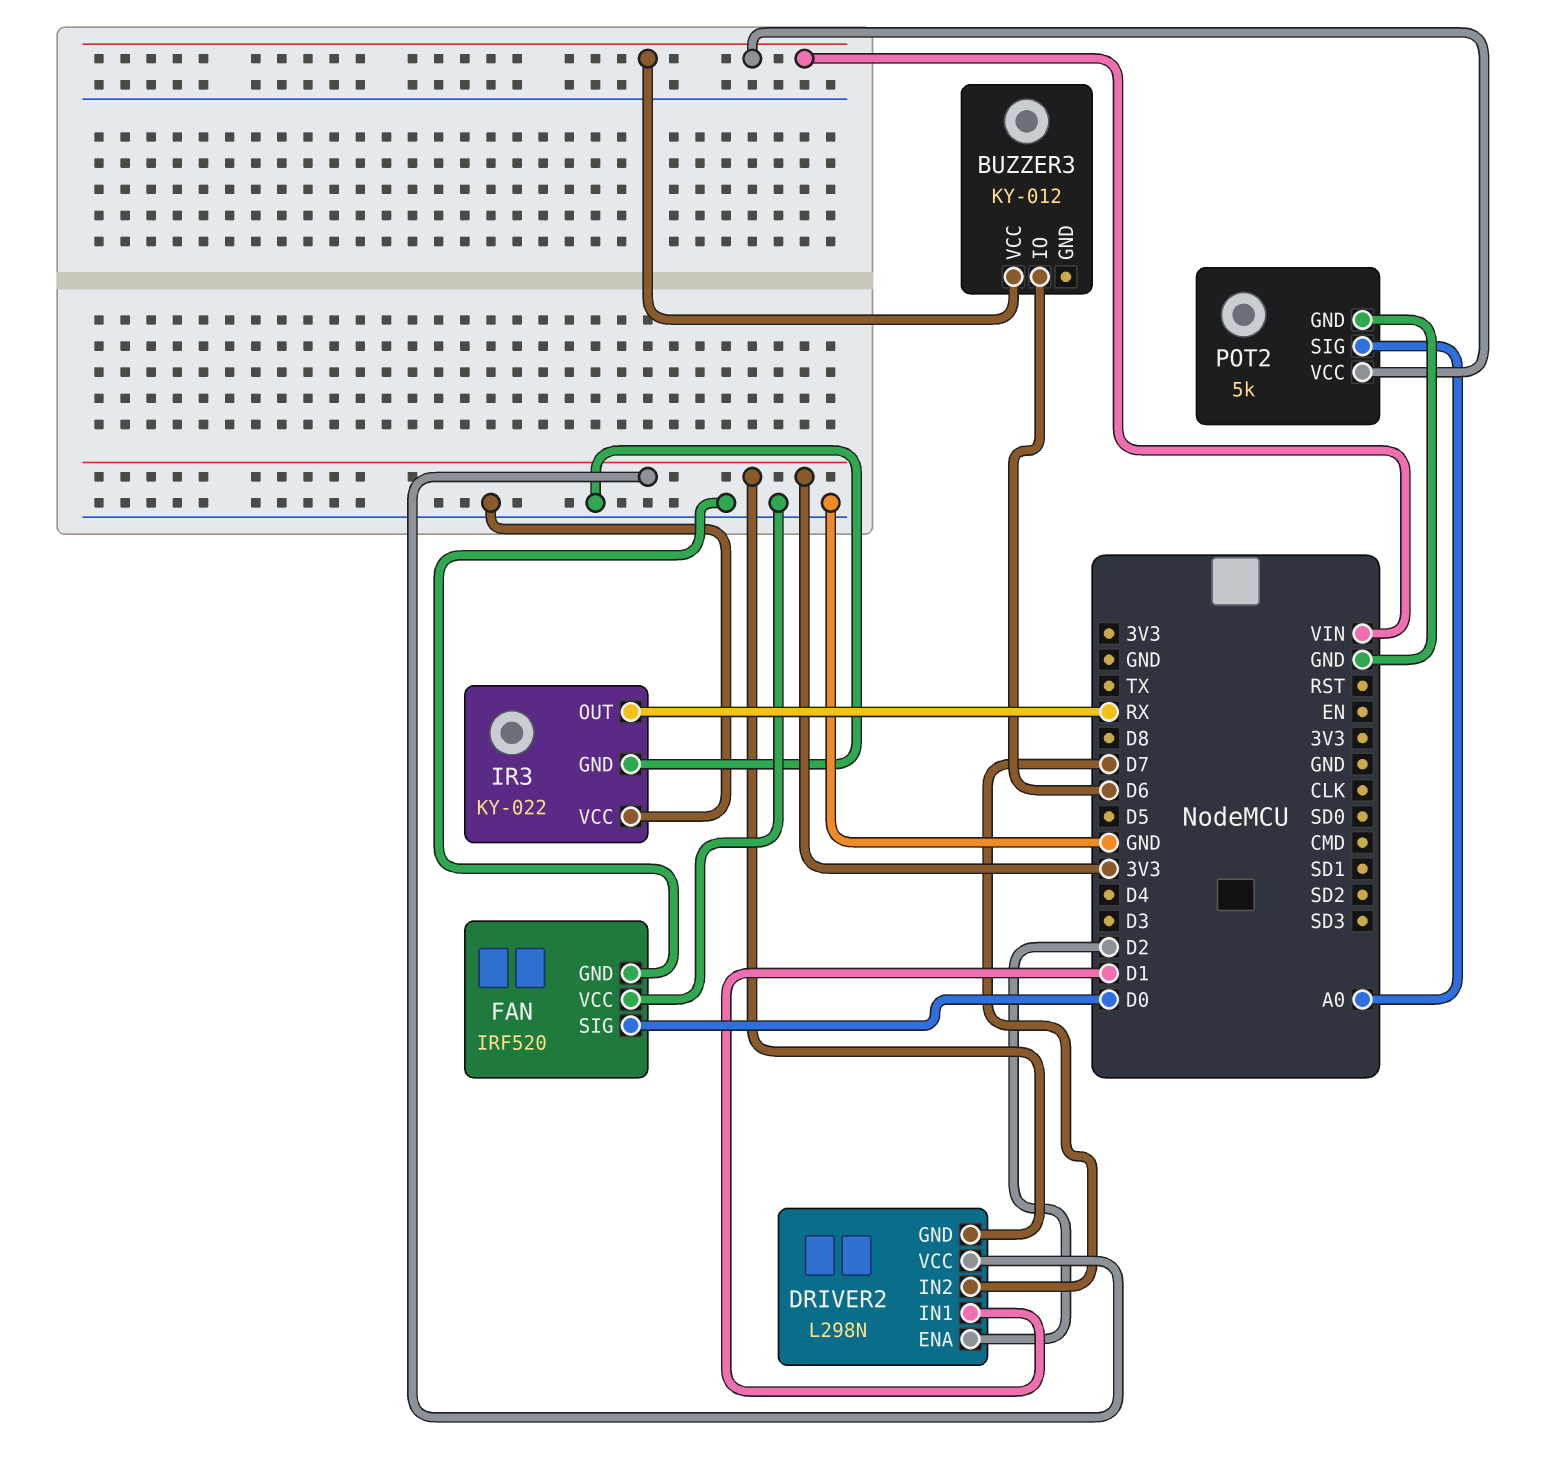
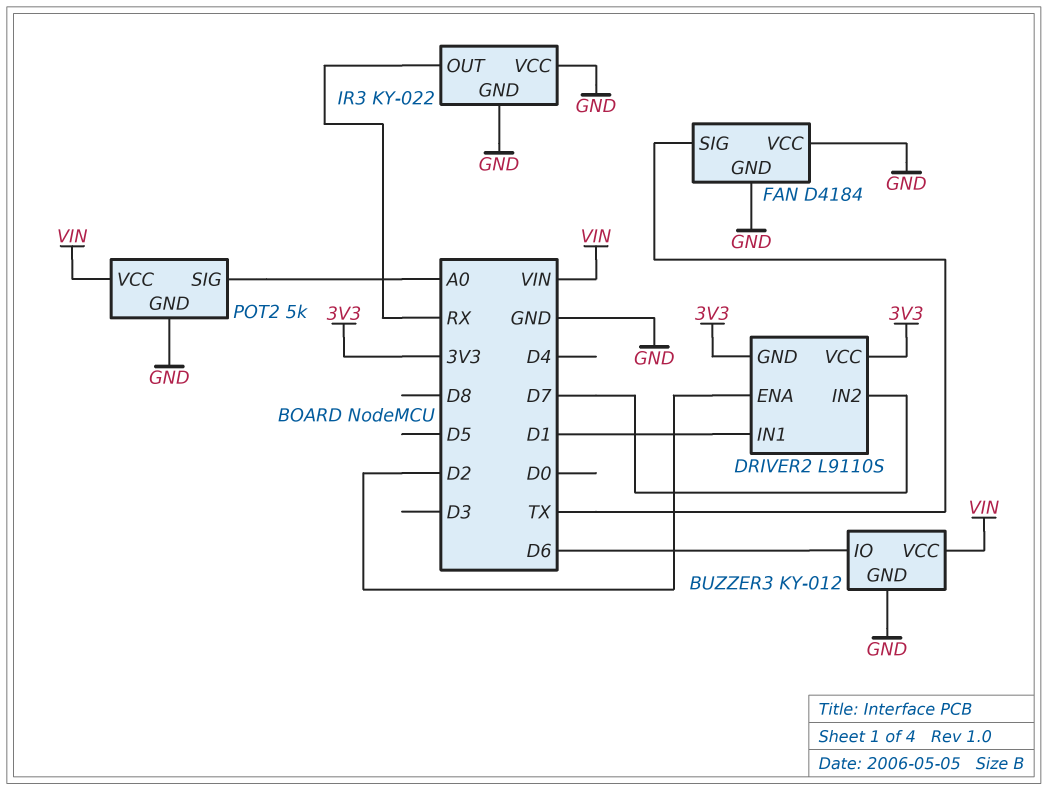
BUZZER3 pin GND: none -> GND
DRIVER2: L298N -> L9110S
FAN: IRF520 -> D4184
FAN pin SIG: D0 -> TX

